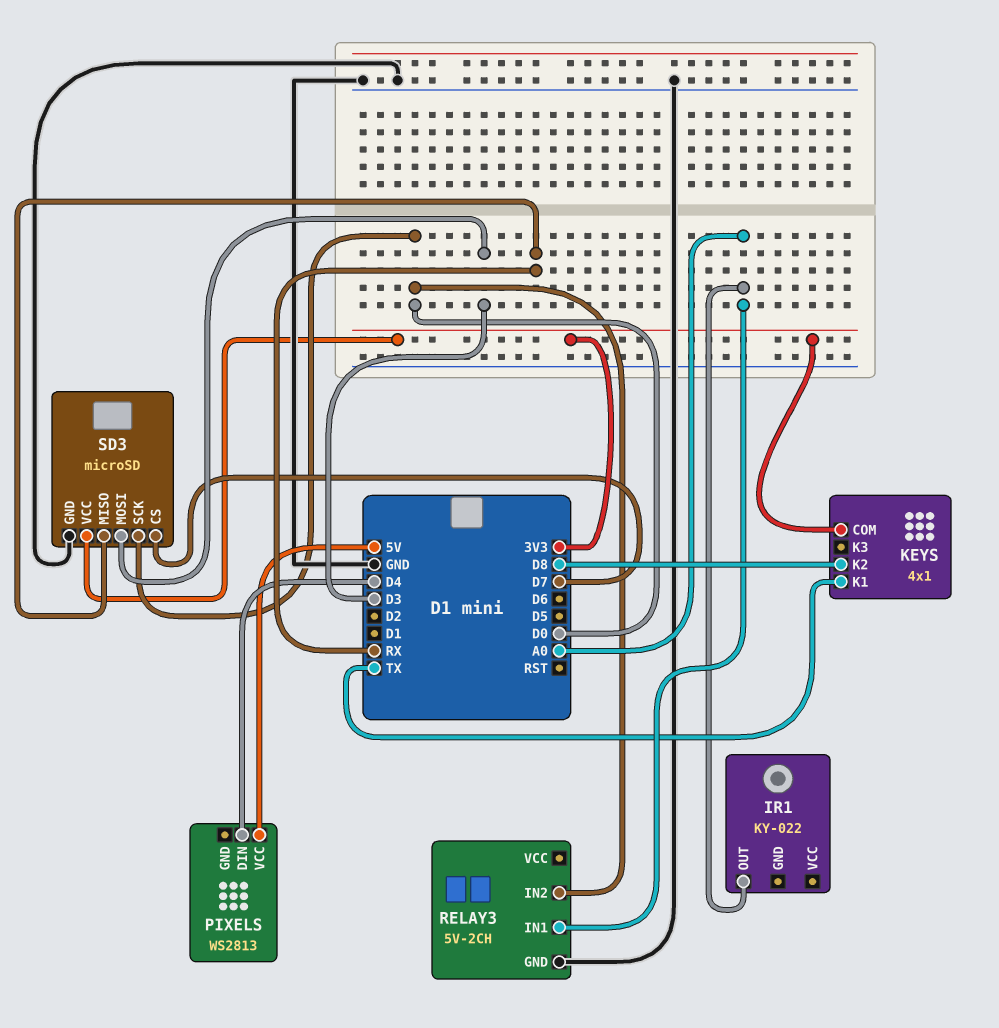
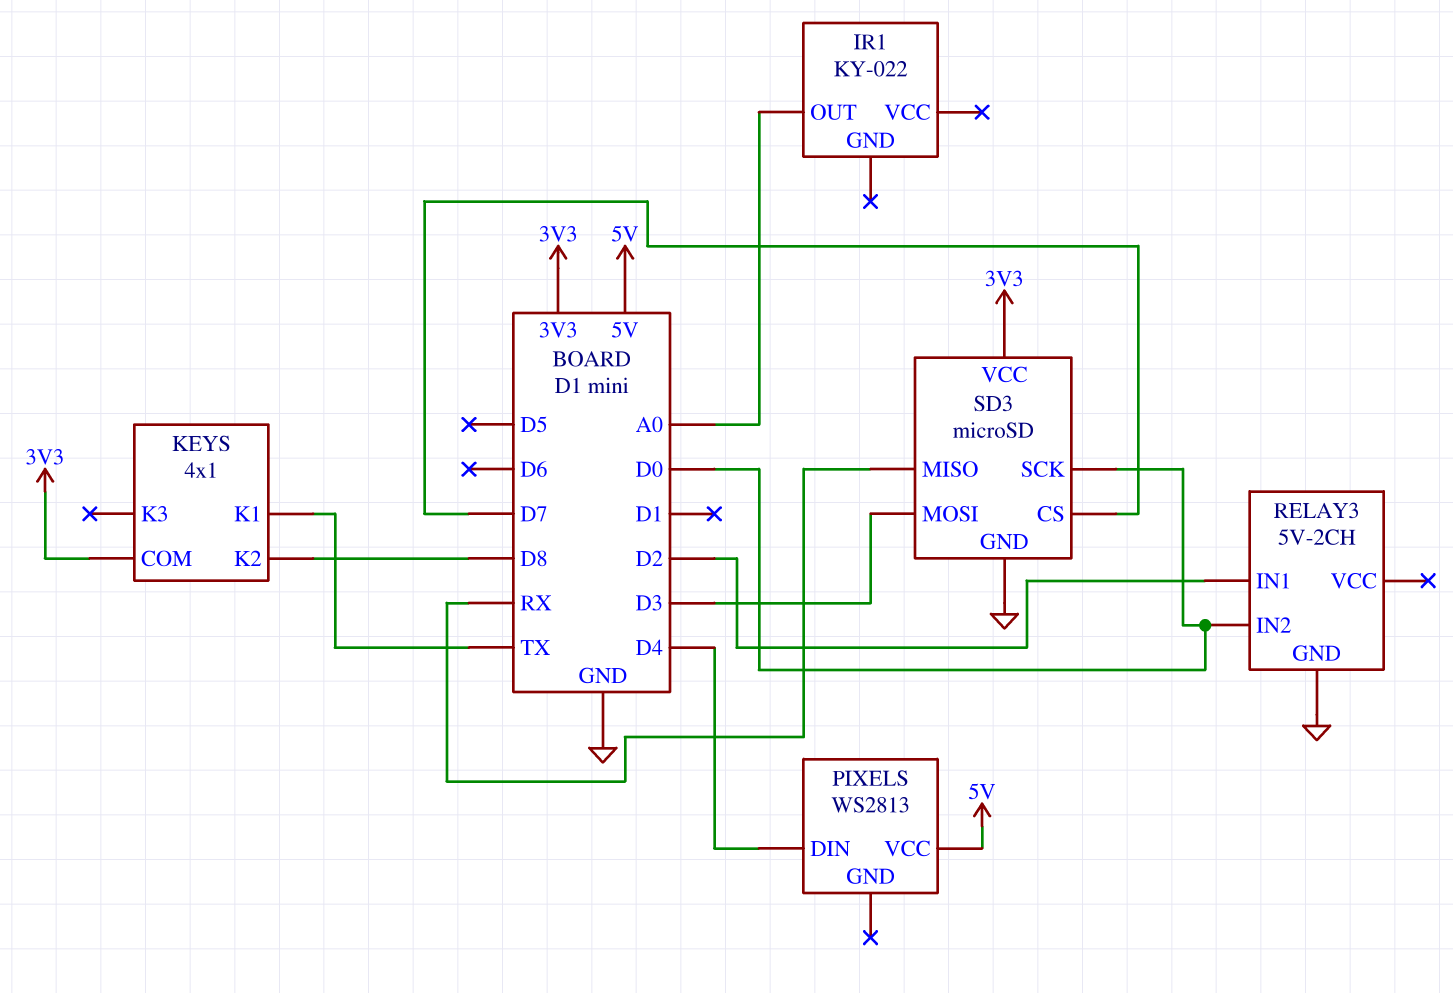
RELAY3 pin IN1: A0 -> D2

